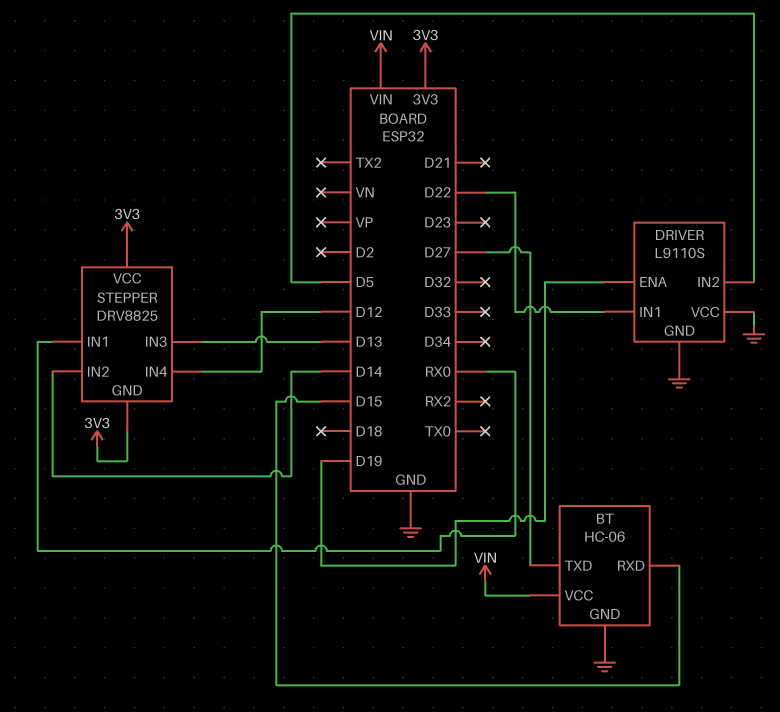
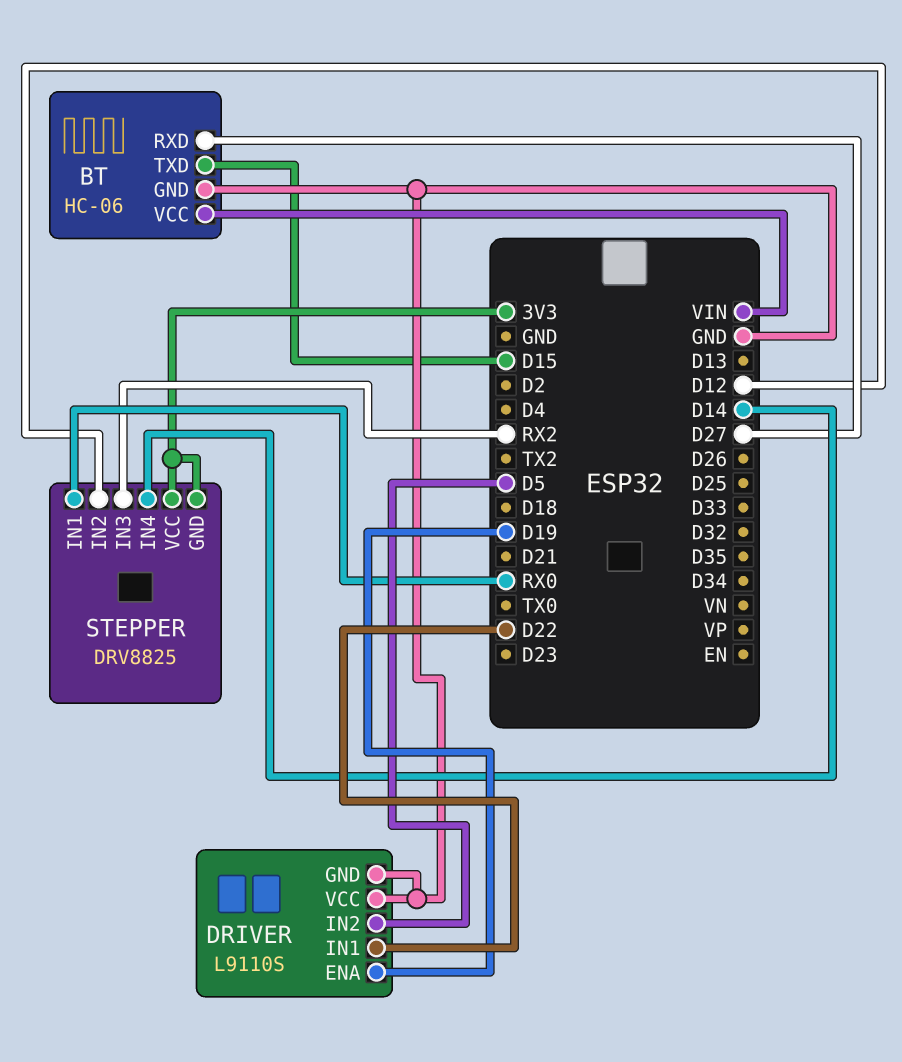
BT pin RXD: D15 -> D27
BT pin TXD: D27 -> D15
STEPPER pin IN2: D14 -> D12
STEPPER pin IN3: D13 -> RX2
STEPPER pin IN4: D12 -> D14

